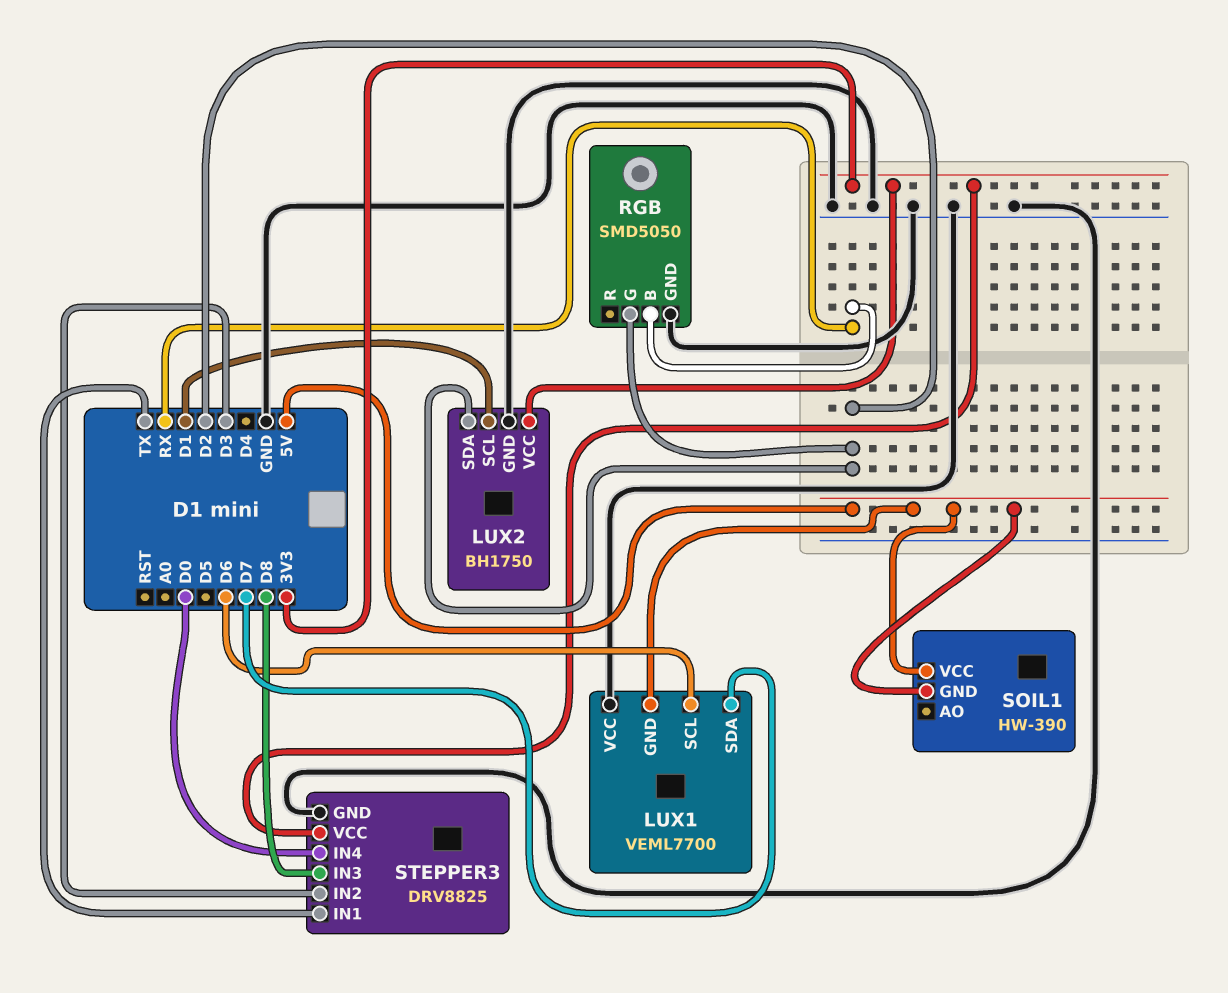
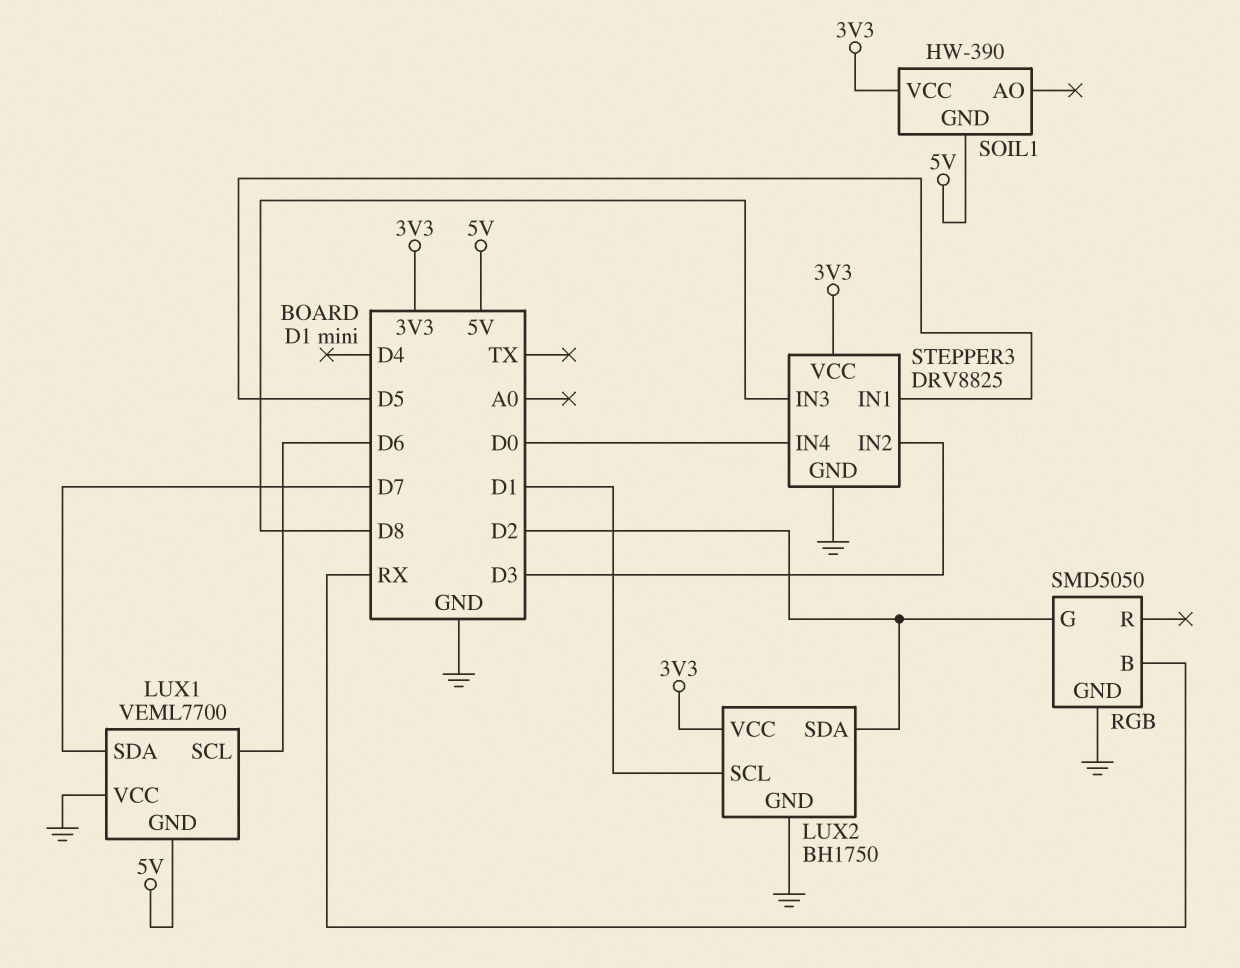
SOIL1 pin VCC: 5V -> 3V3
STEPPER3 pin IN1: TX -> D5

